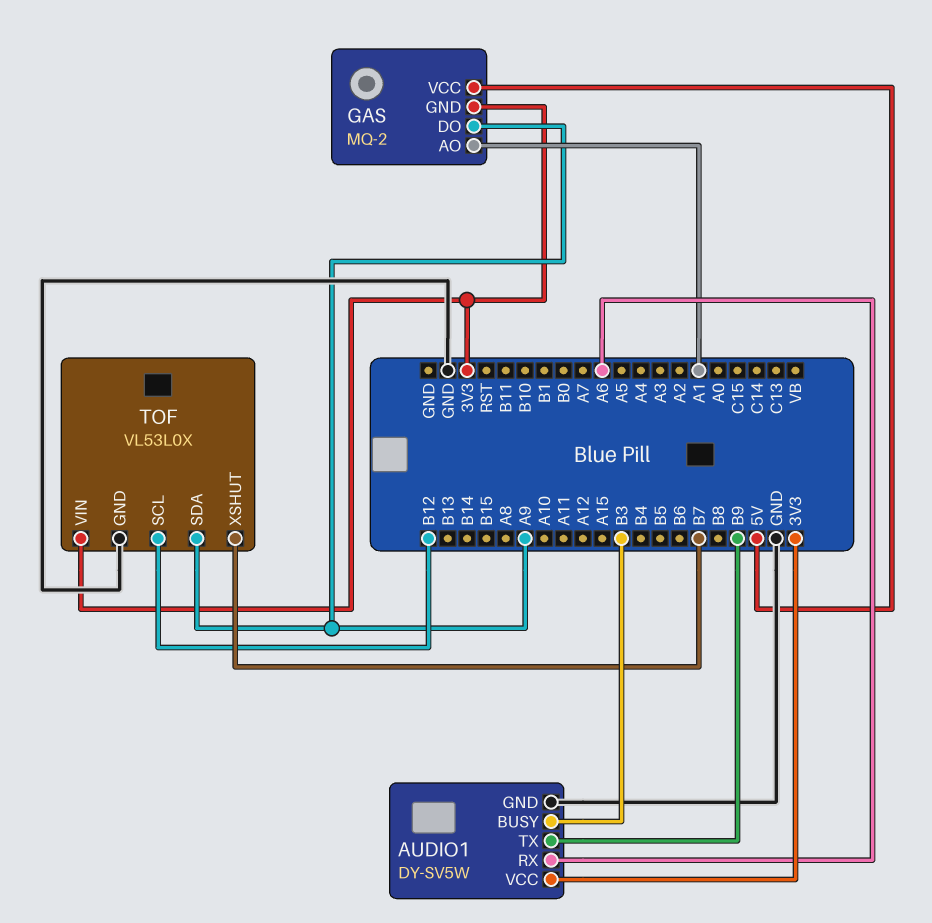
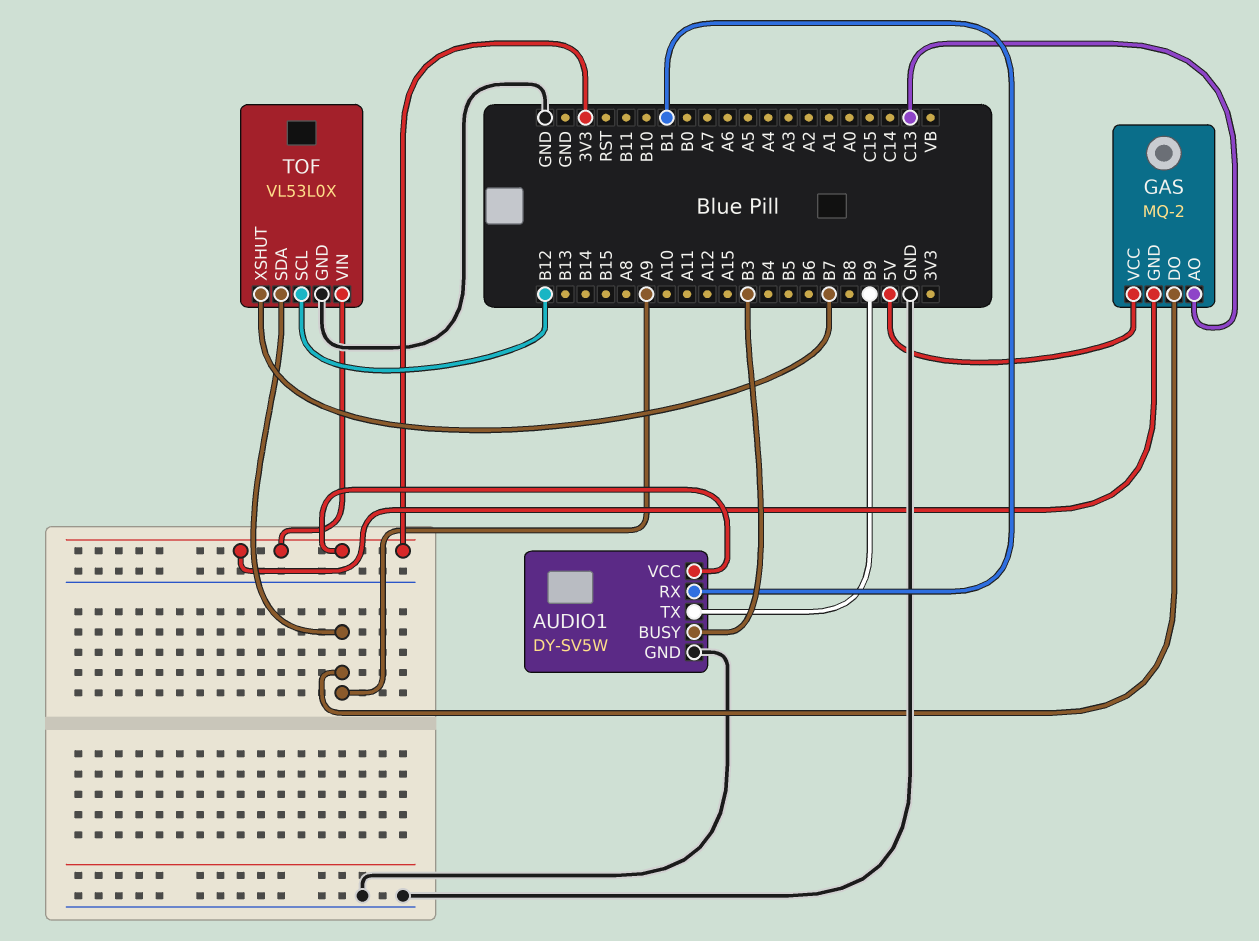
AUDIO1 pin RX: A6 -> B1
GAS pin AO: A1 -> C13

